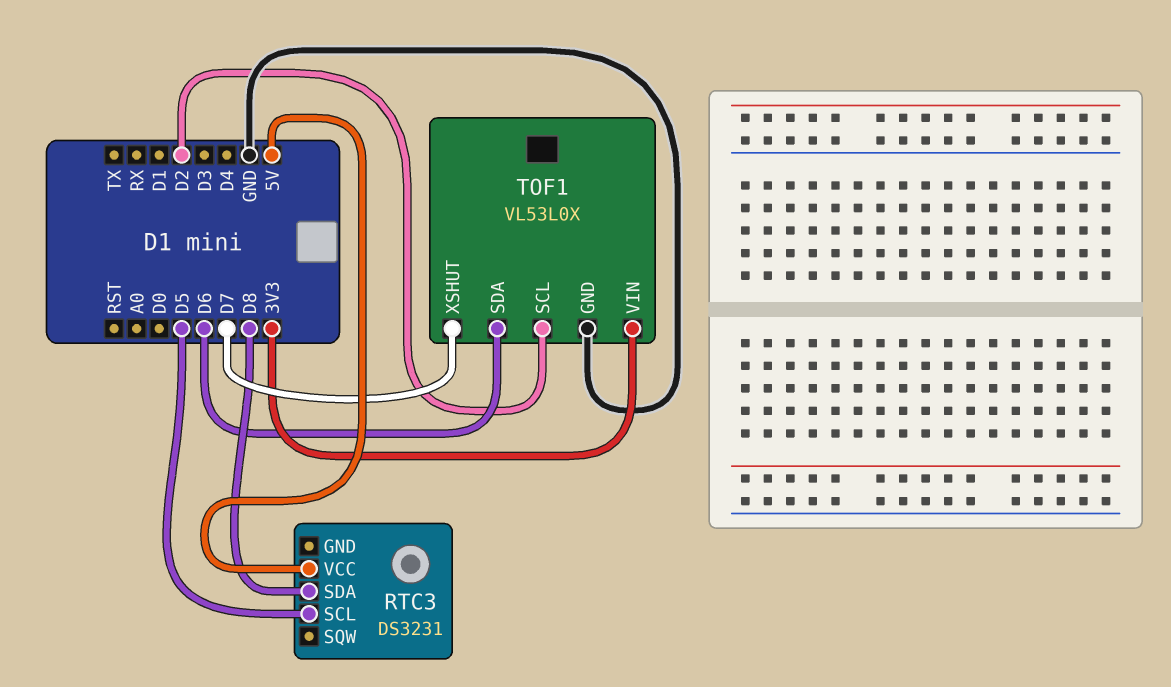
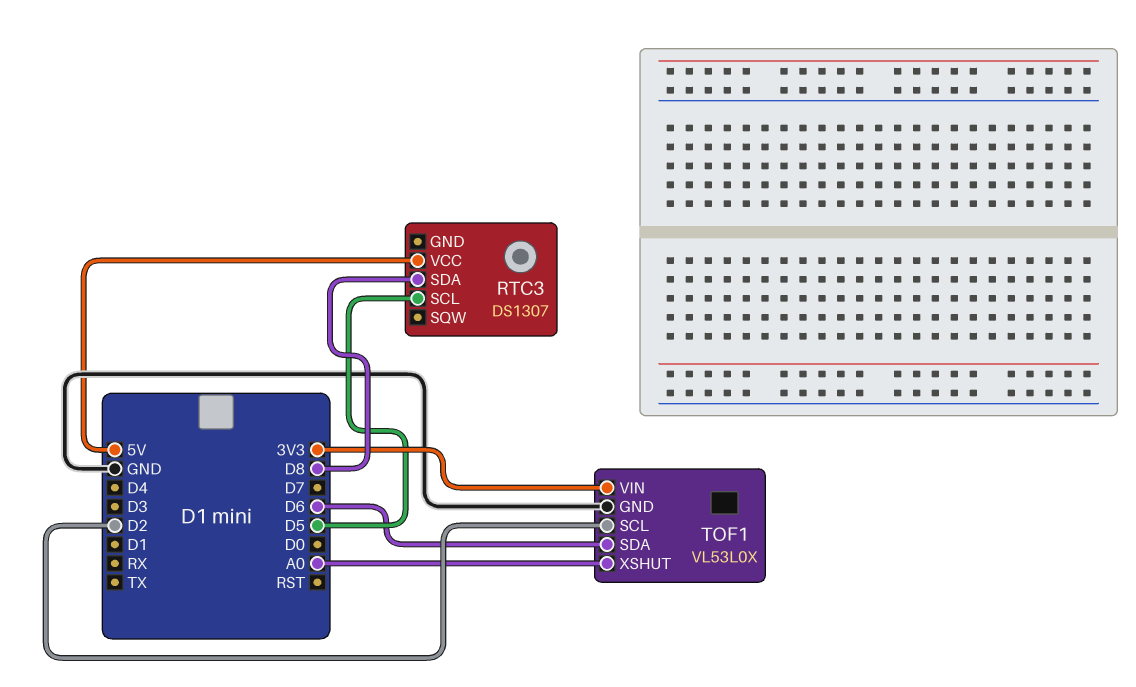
RTC3: DS3231 -> DS1307
TOF1 pin XSHUT: D7 -> A0

